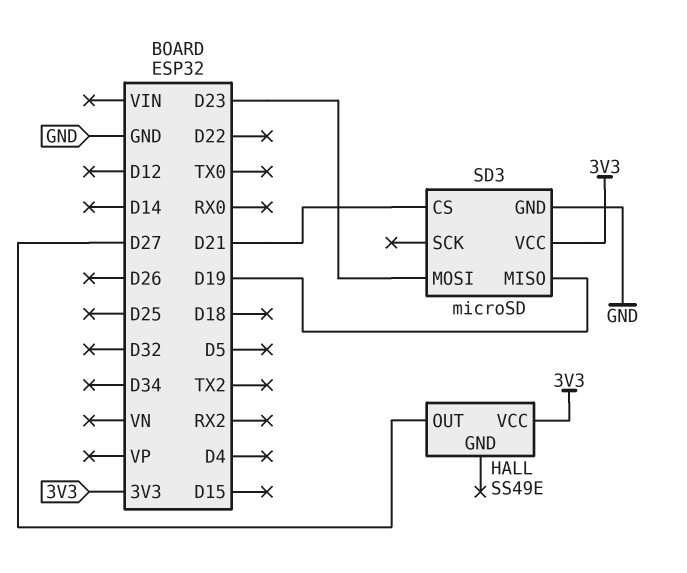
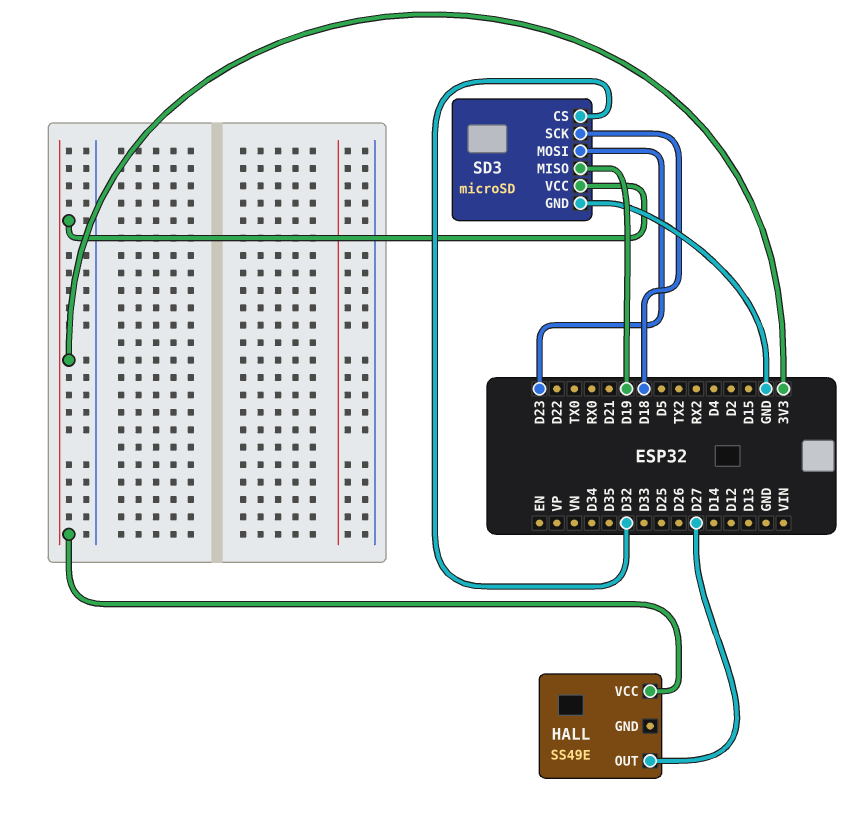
SD3 pin CS: D21 -> D32
SD3 pin SCK: none -> D18

